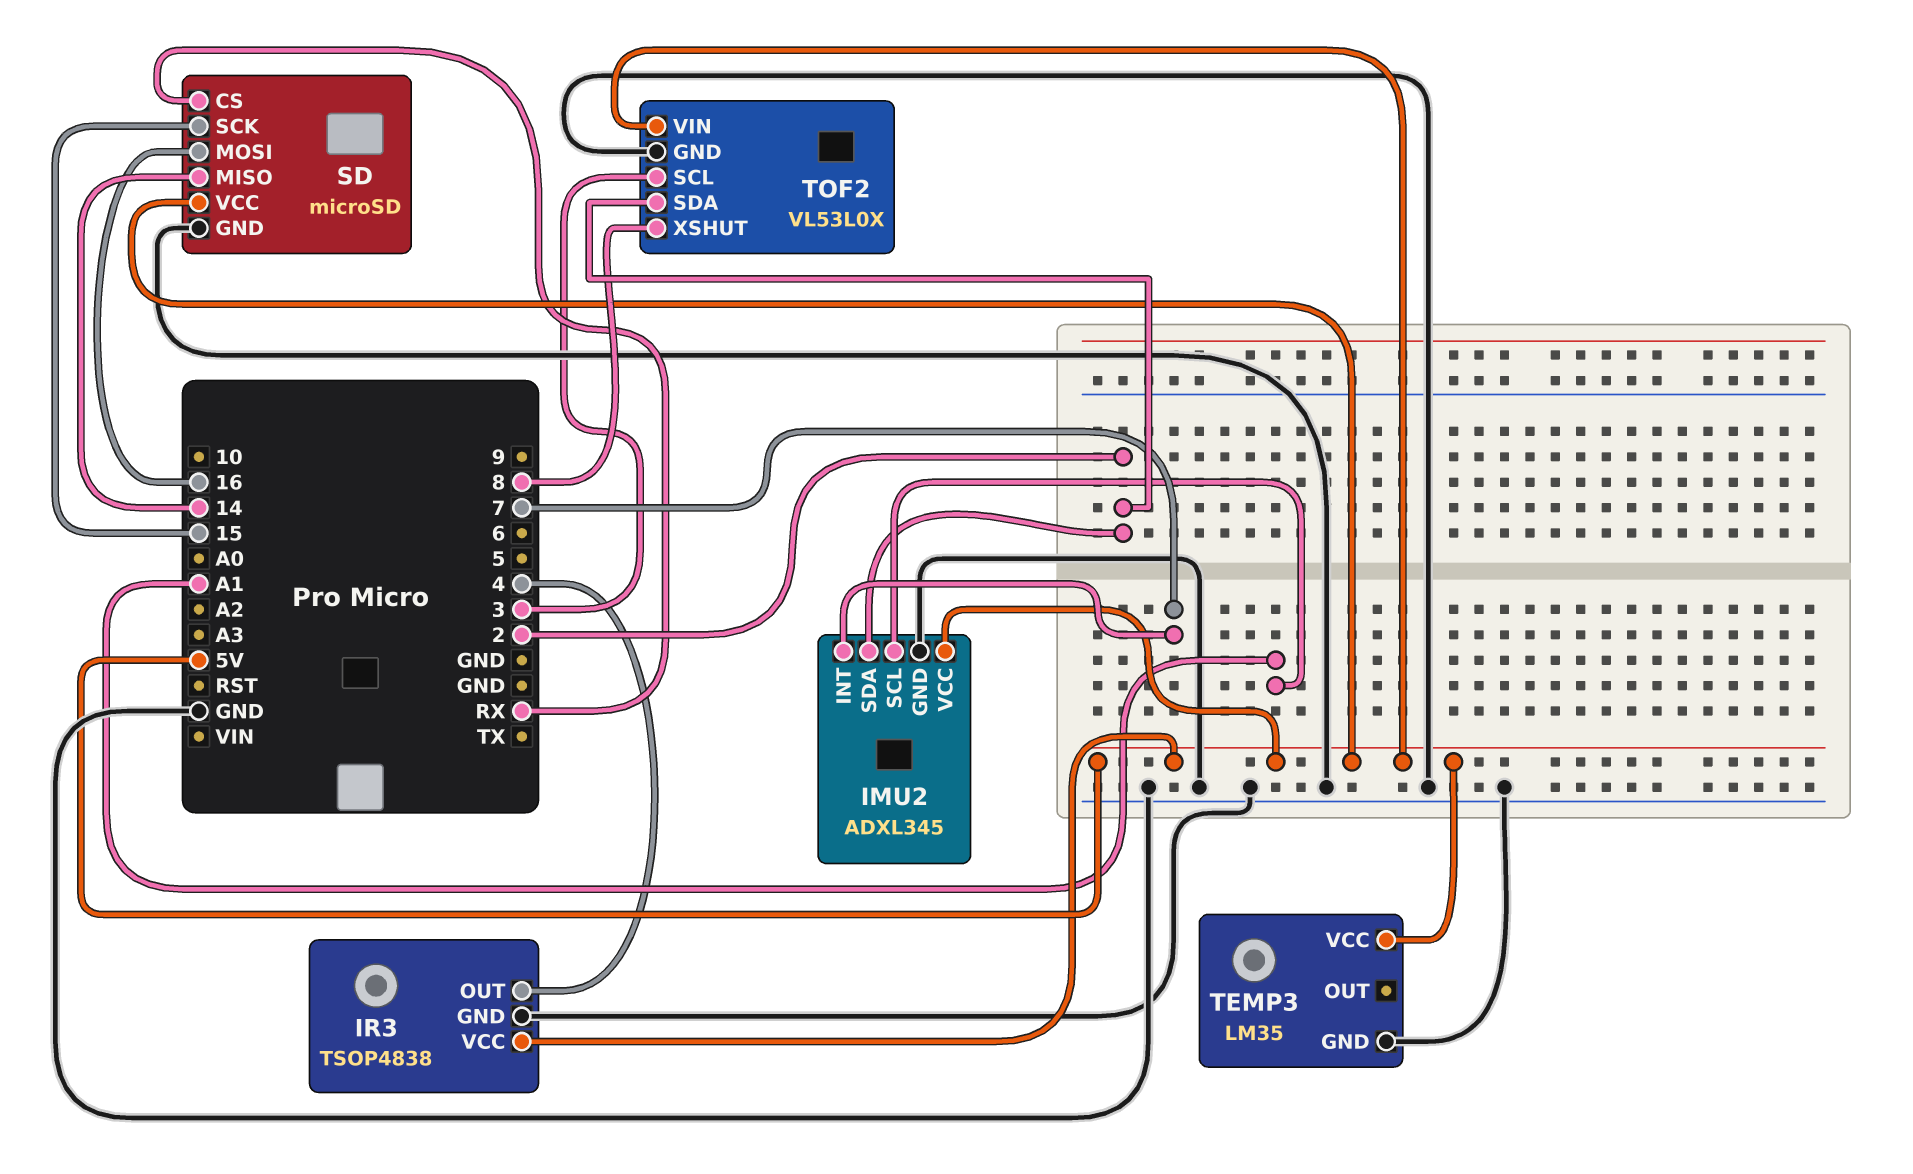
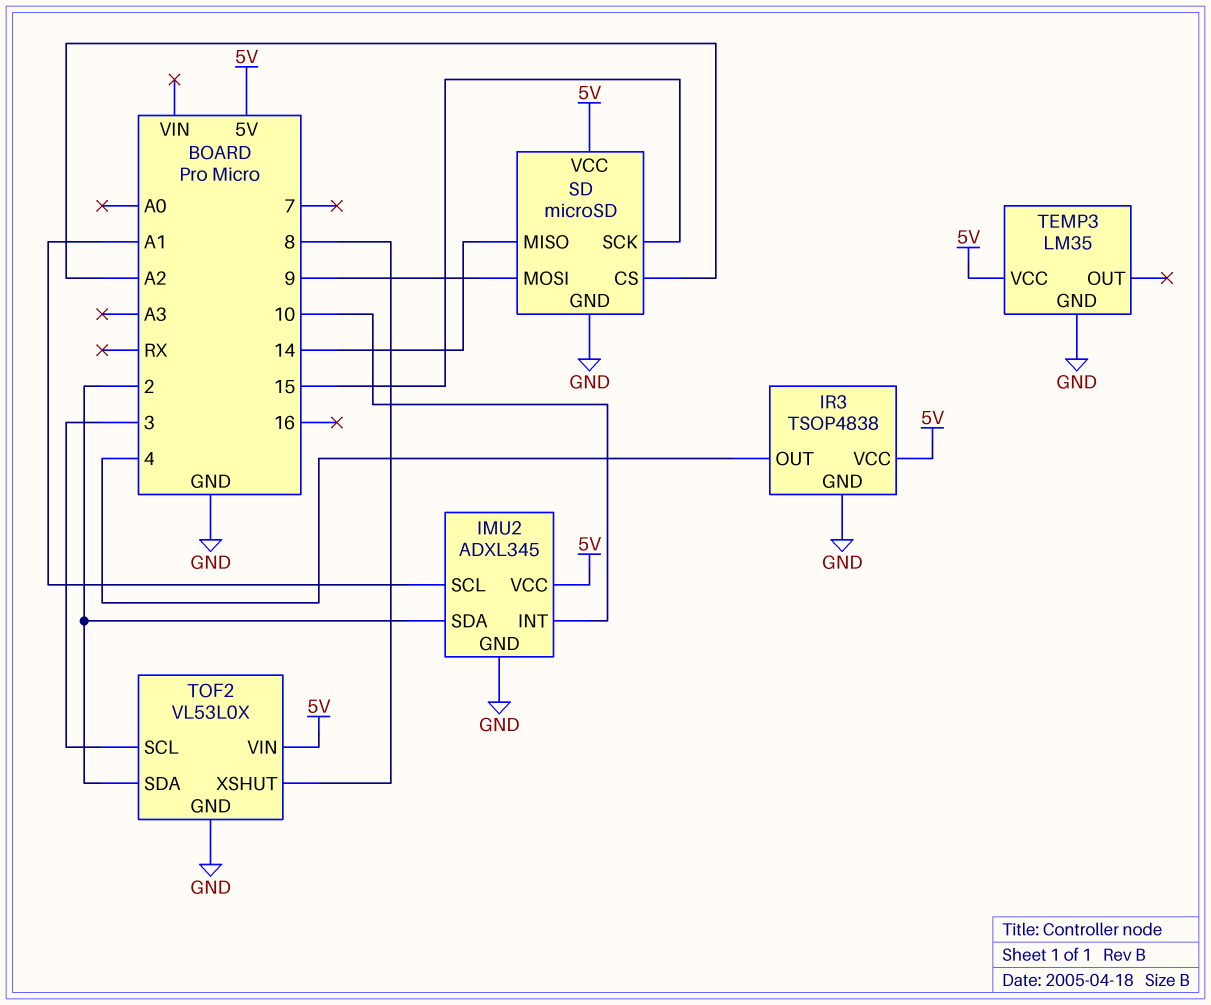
IMU2 pin INT: 7 -> 10
SD pin CS: RX -> A2
SD pin MOSI: 16 -> 9

